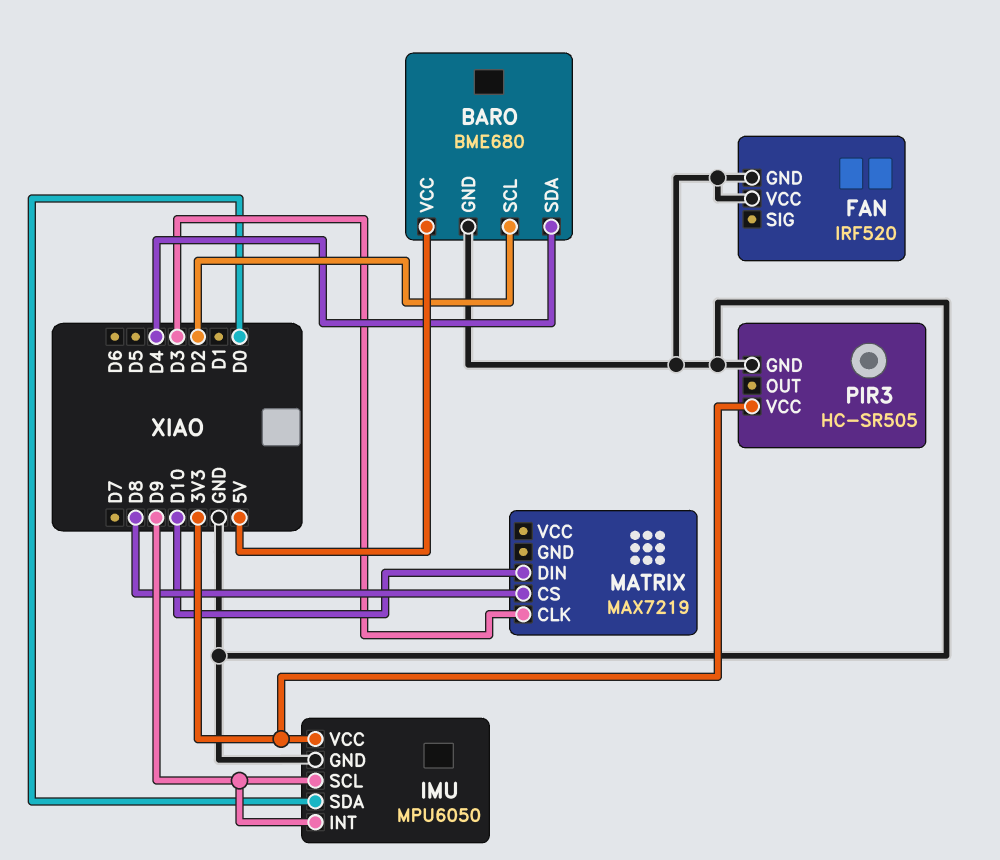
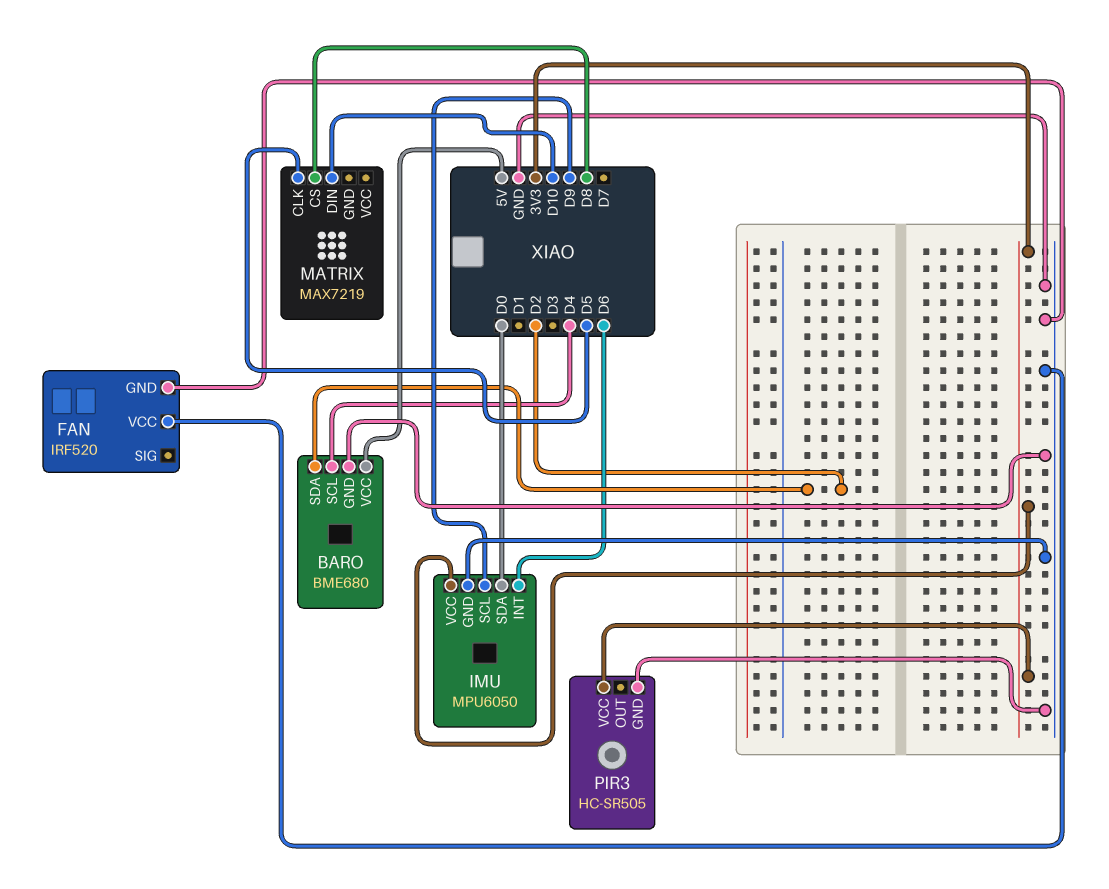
BARO pin SCL: D2 -> D4
BARO pin SDA: D4 -> D2
IMU pin INT: D9 -> D6
MATRIX pin CLK: D3 -> D5

